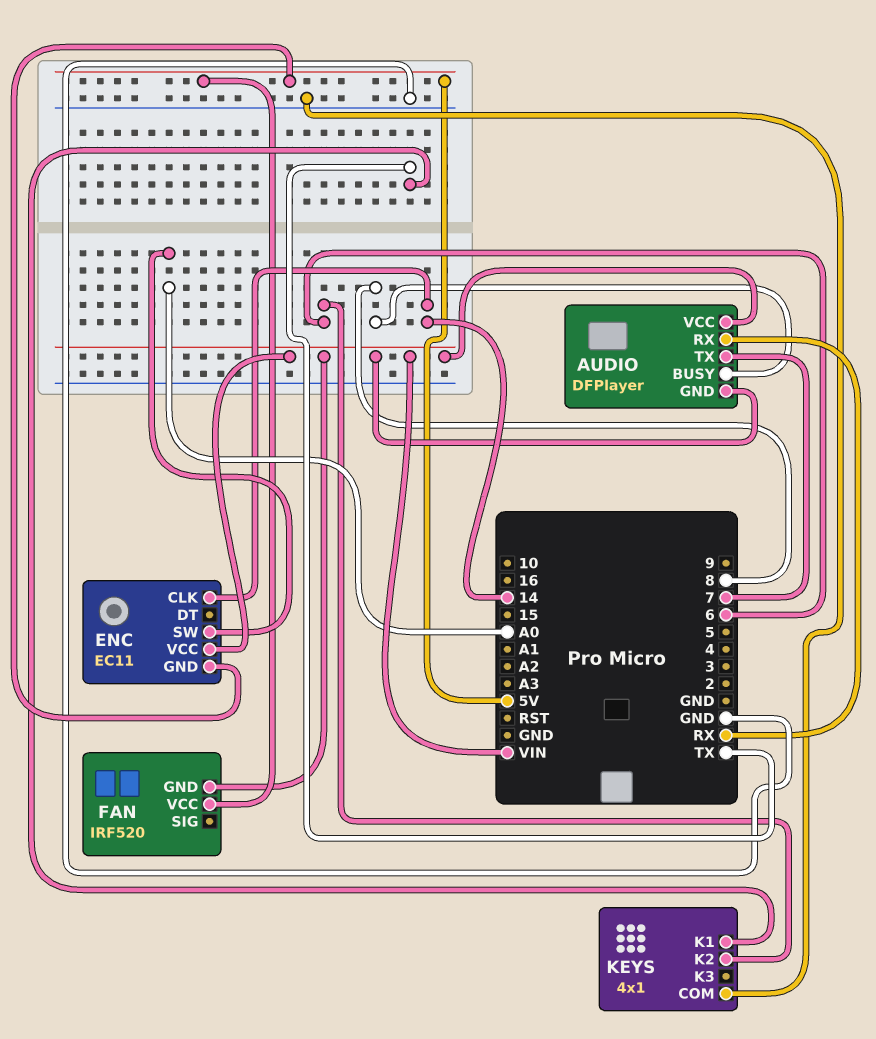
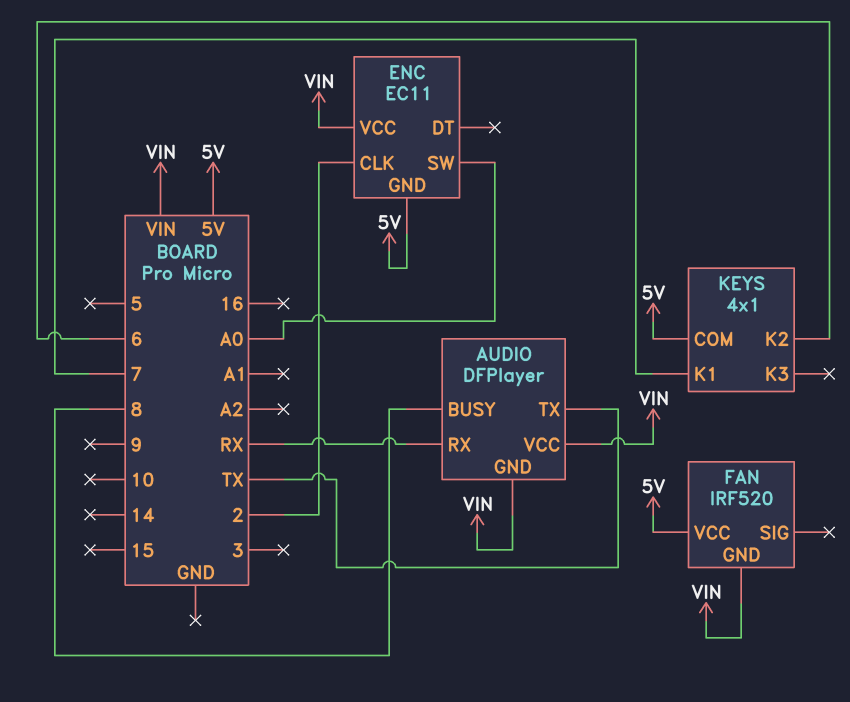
AUDIO pin TX: 7 -> TX
ENC pin CLK: 14 -> 2
KEYS pin COM: GND -> 5V
KEYS pin K1: TX -> 7

